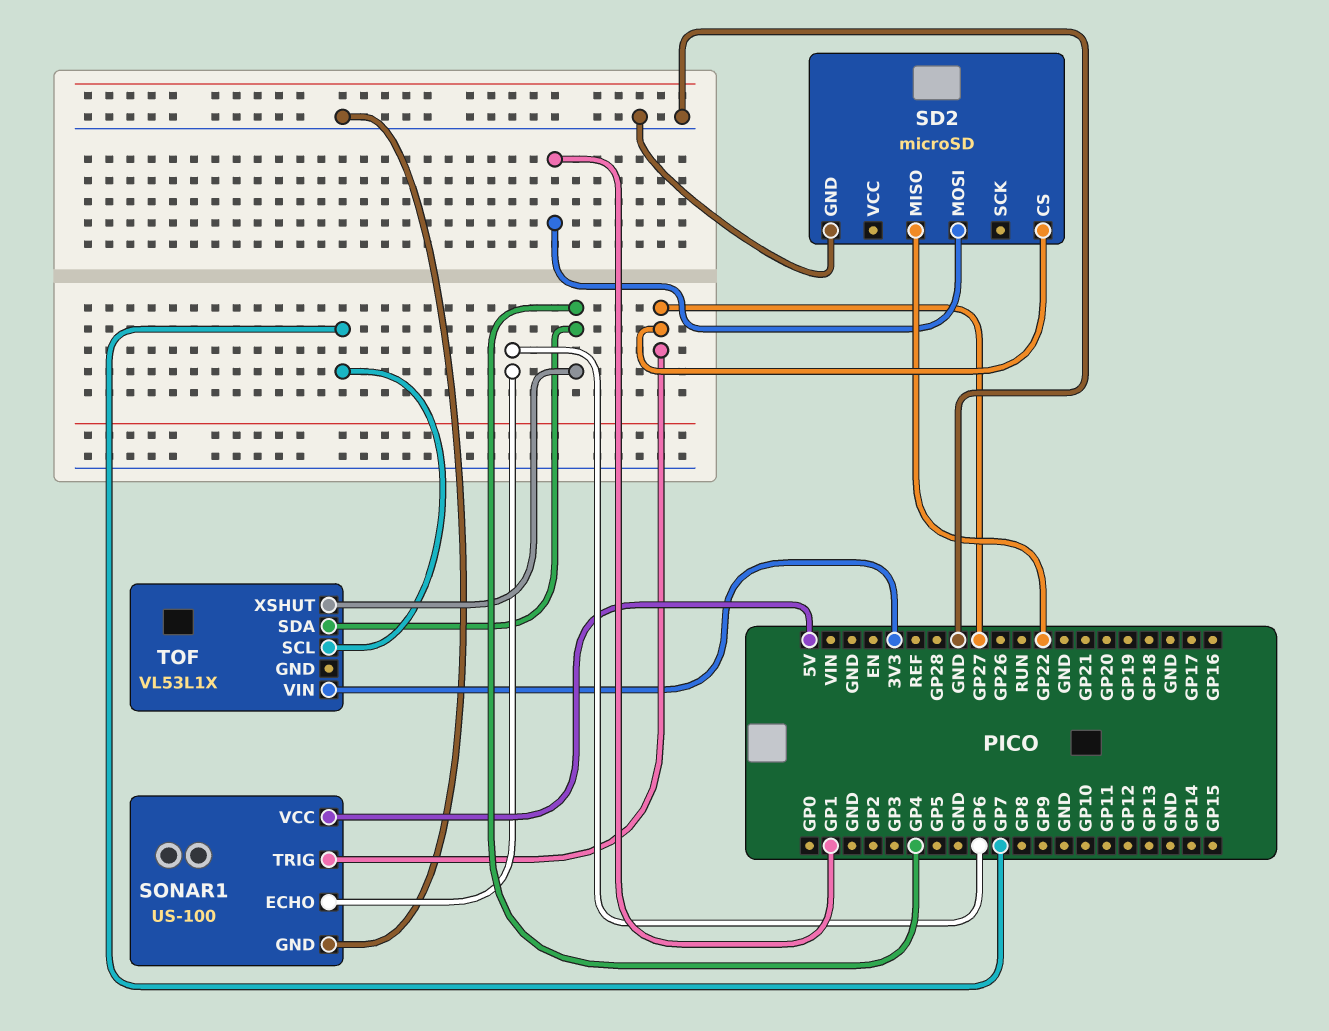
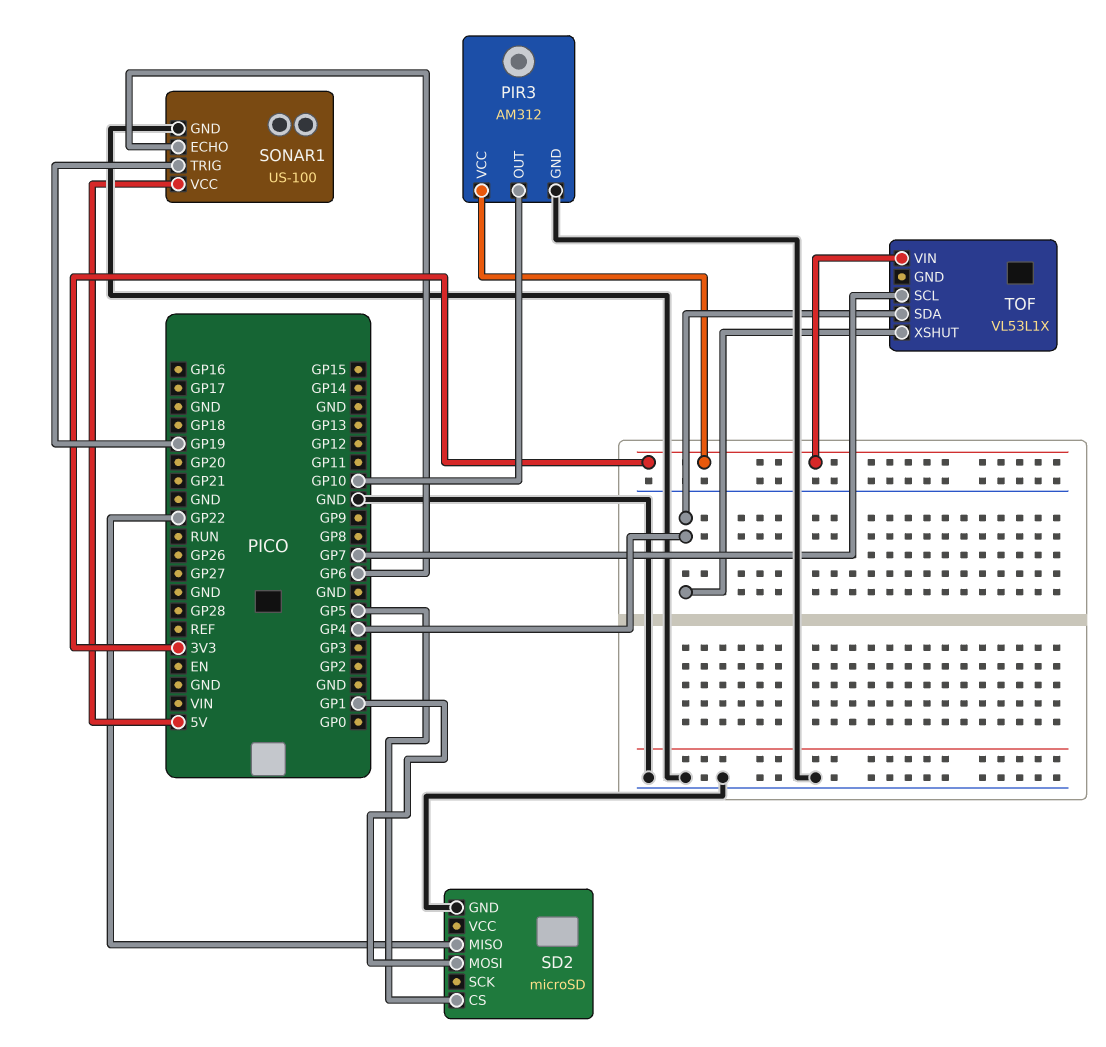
PIR3: none -> AM312
PIR3 pin GND: none -> GND
PIR3 pin OUT: none -> GP10
PIR3 pin VCC: none -> 3V3
SD2 pin CS: GP27 -> GP5
SONAR1 pin TRIG: GP27 -> GP19

